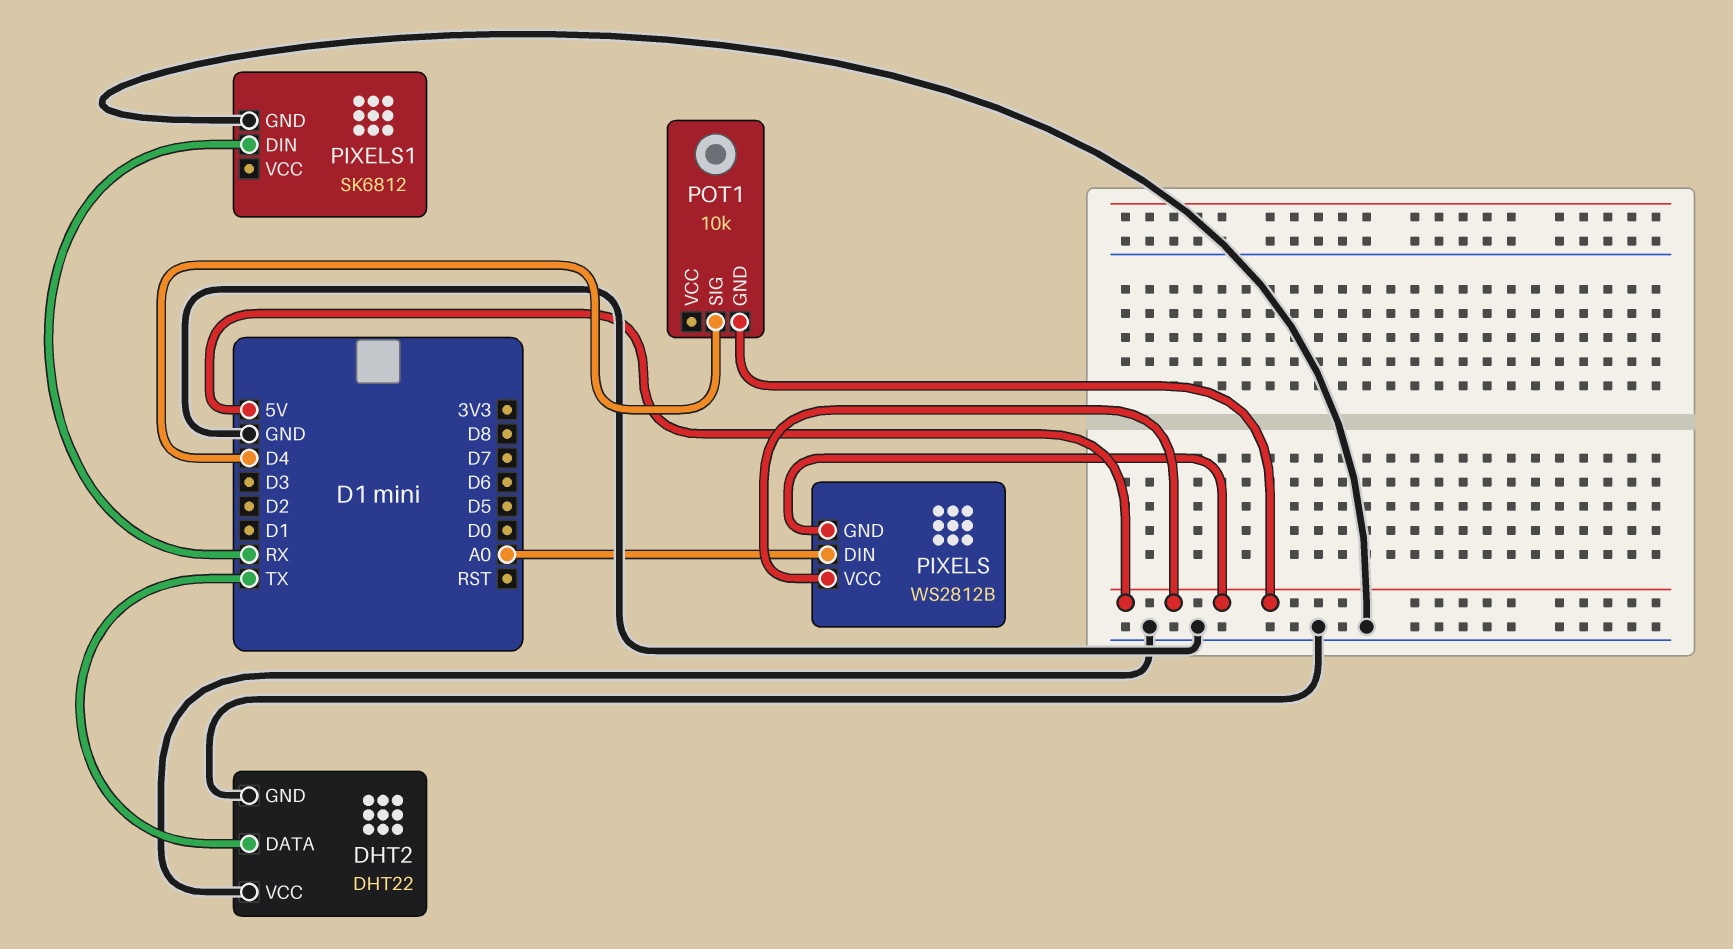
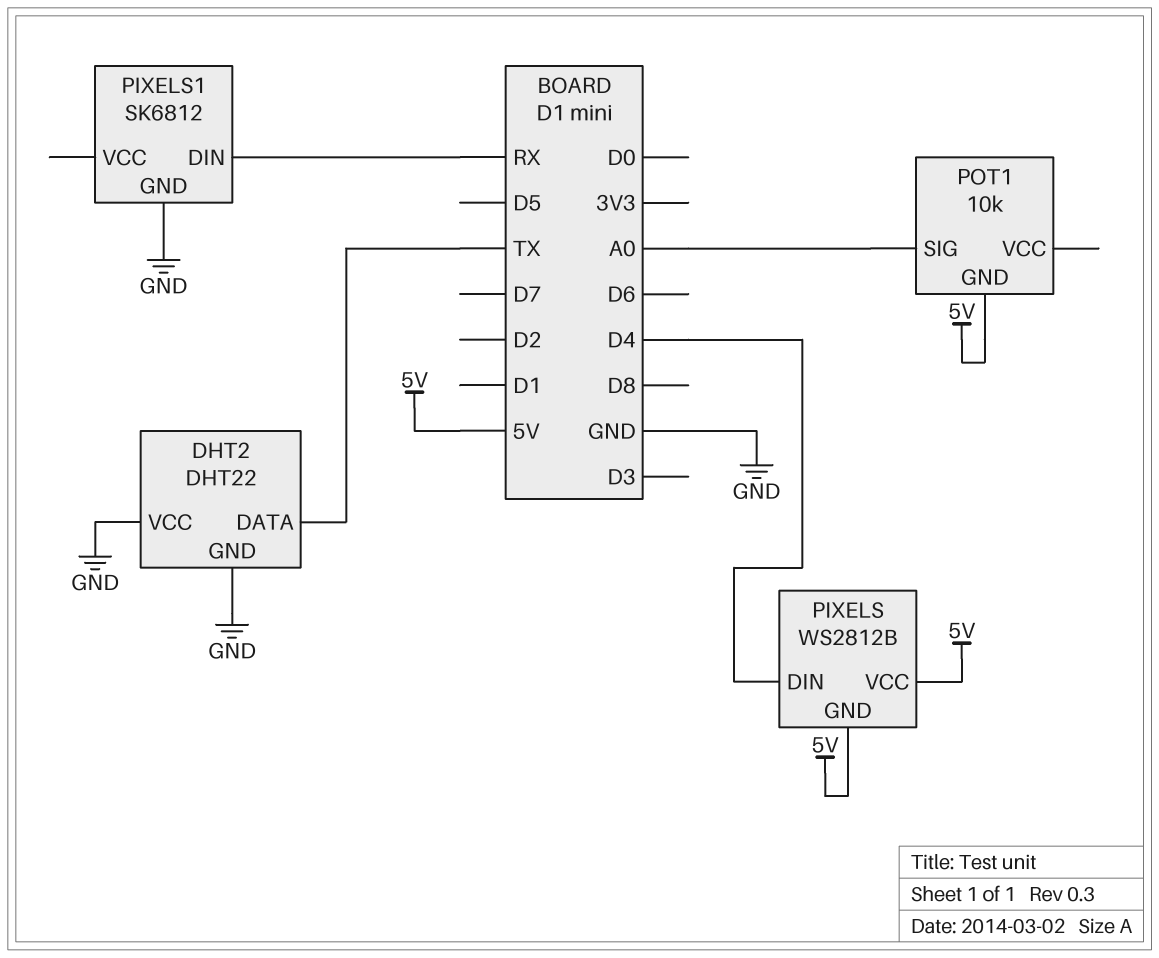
PIXELS pin DIN: A0 -> D4
POT1 pin SIG: D4 -> A0

